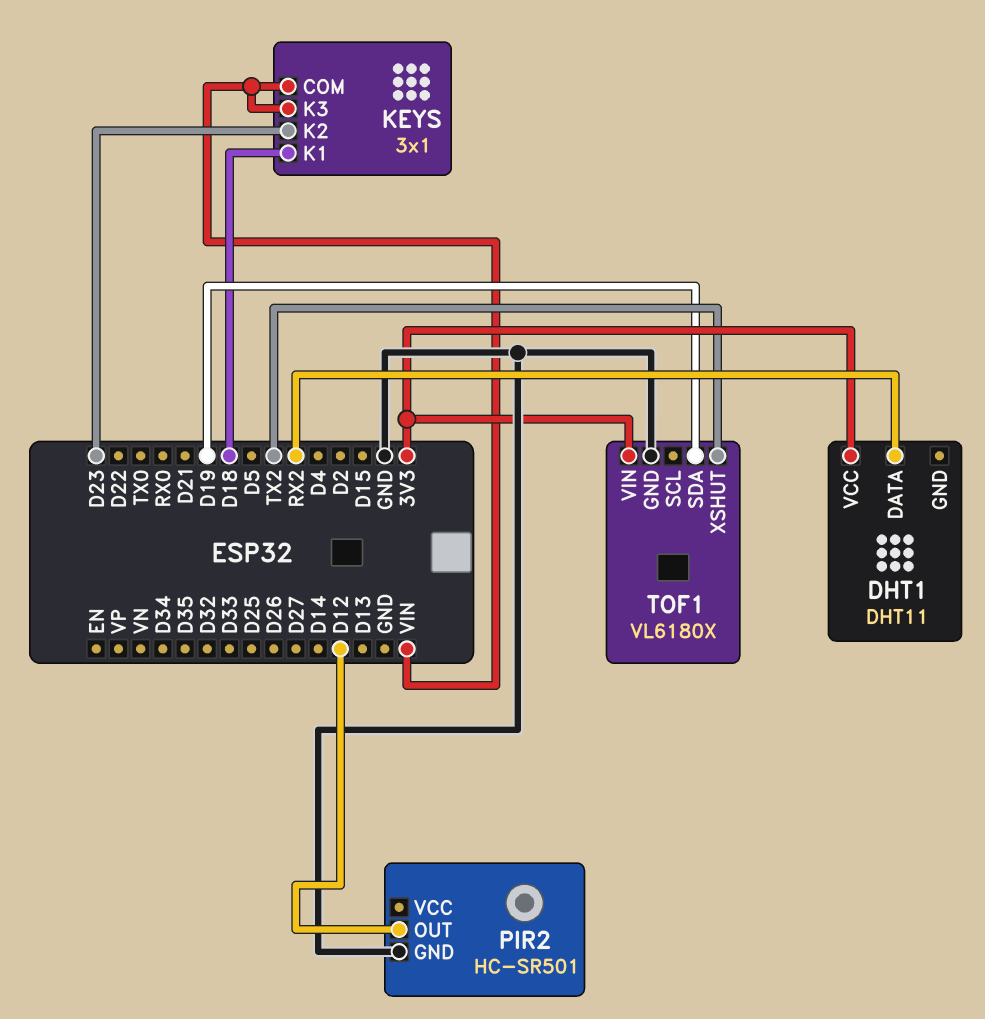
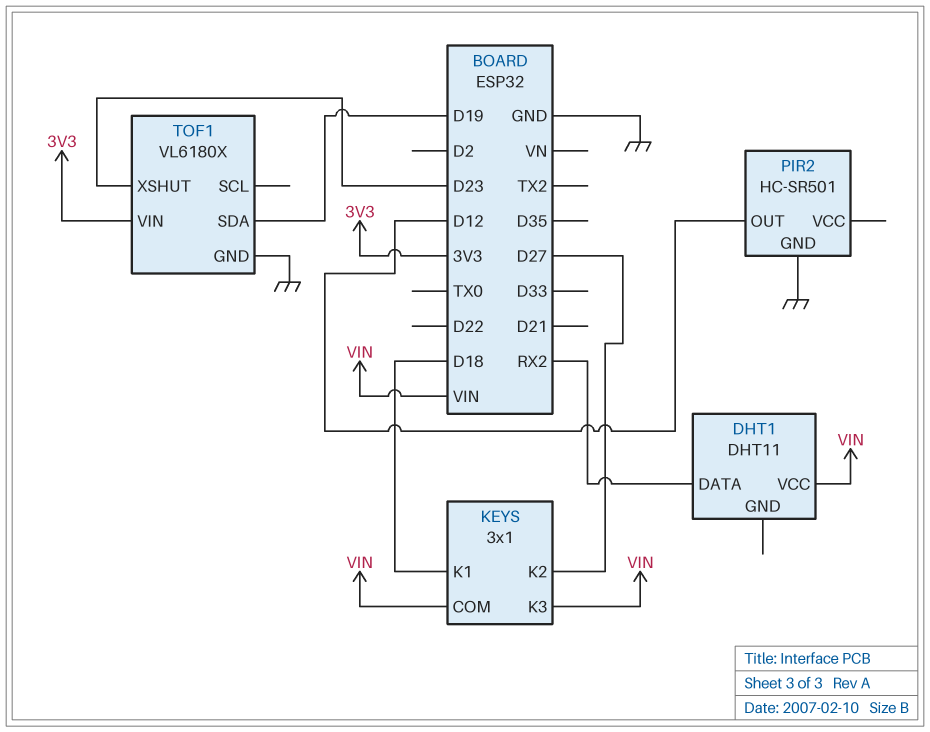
DHT1 pin VCC: 3V3 -> VIN
KEYS pin K2: D23 -> D27
TOF1 pin XSHUT: TX2 -> D23

